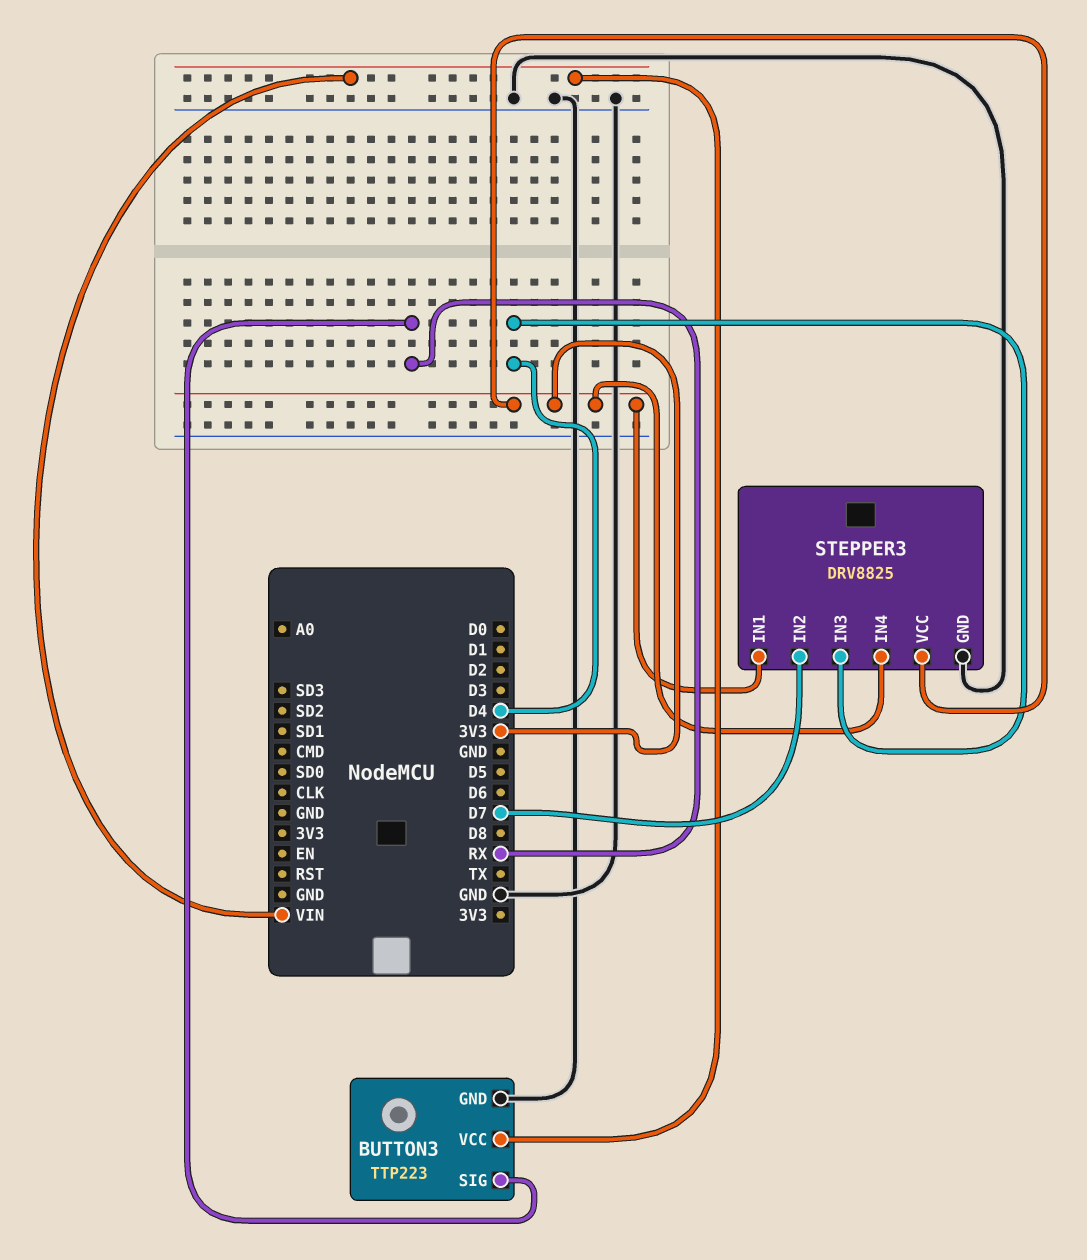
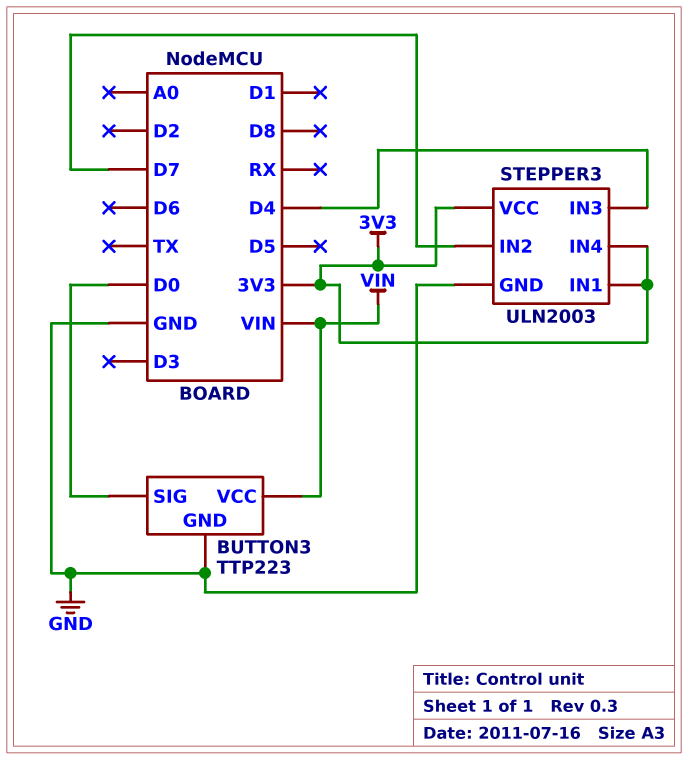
BUTTON3 pin SIG: RX -> D0
STEPPER3: DRV8825 -> ULN2003

